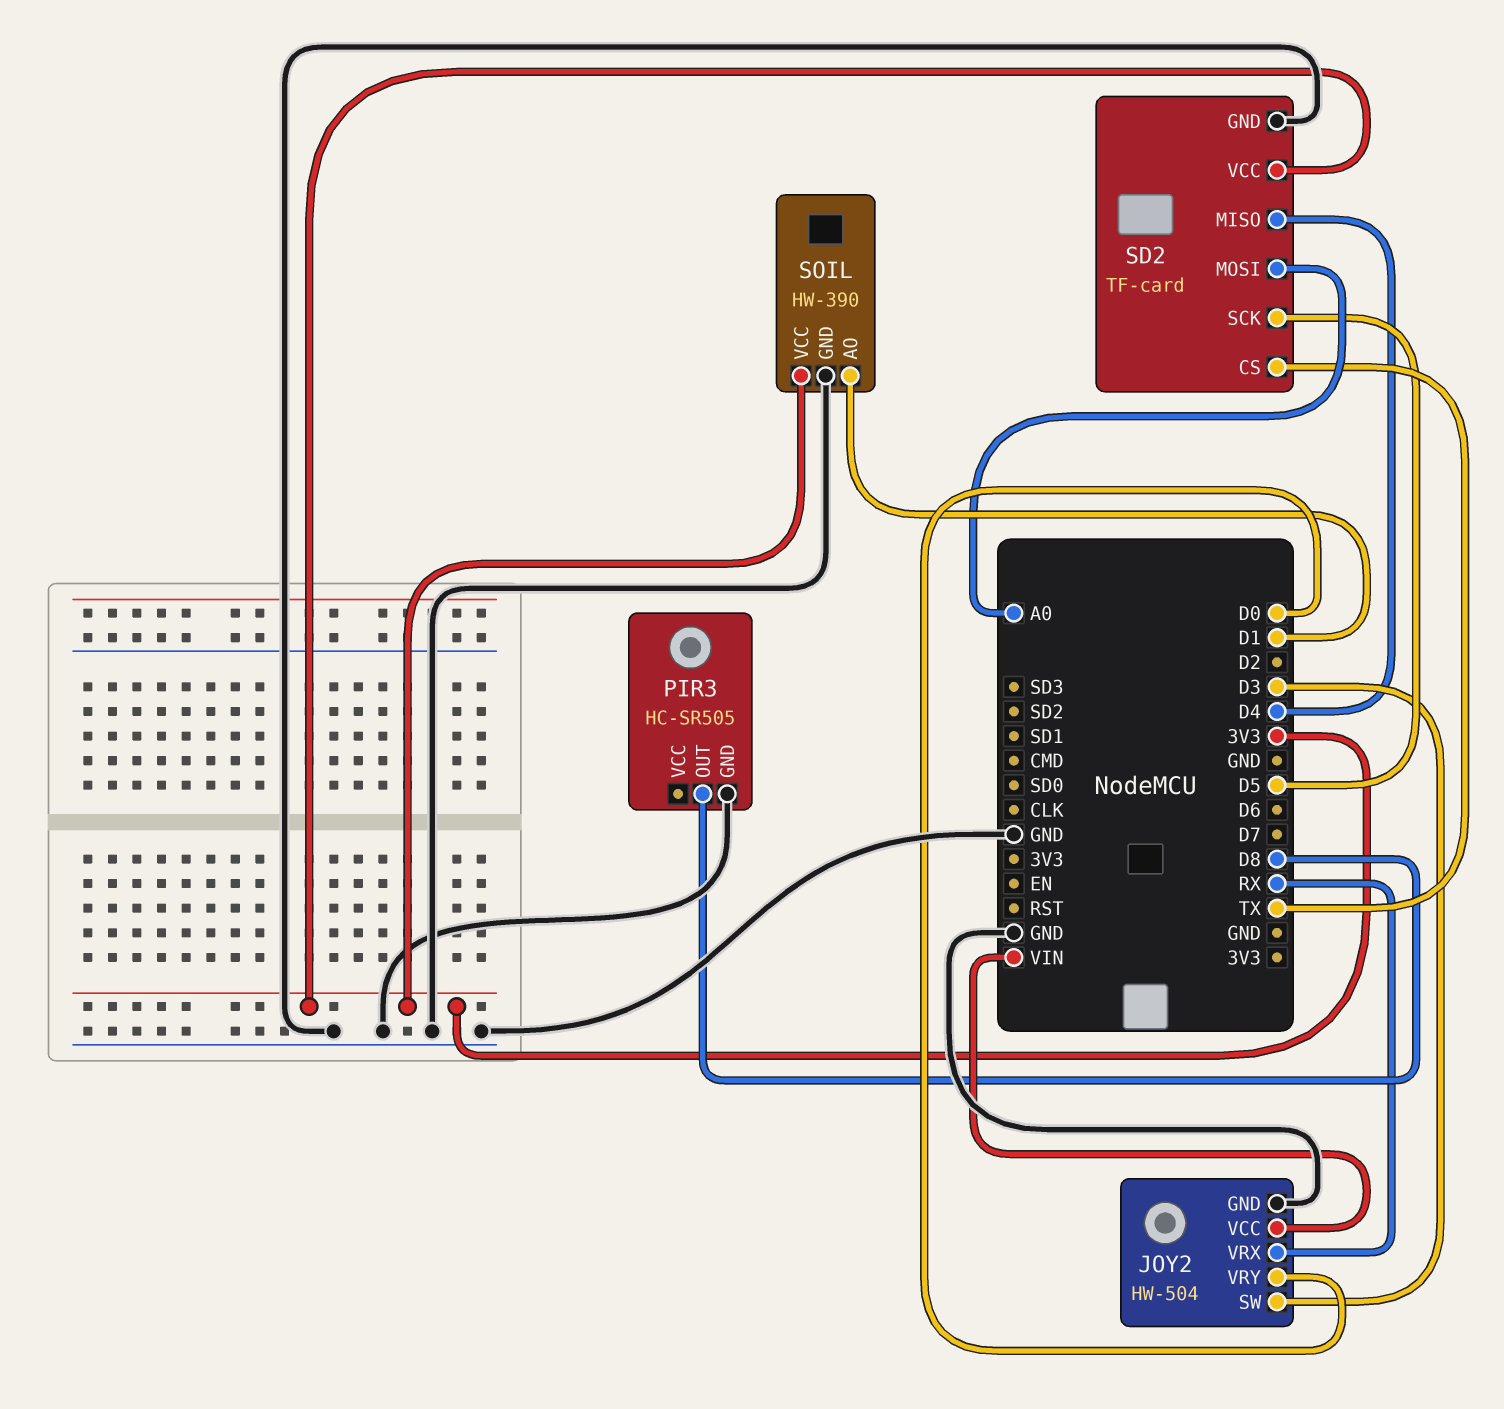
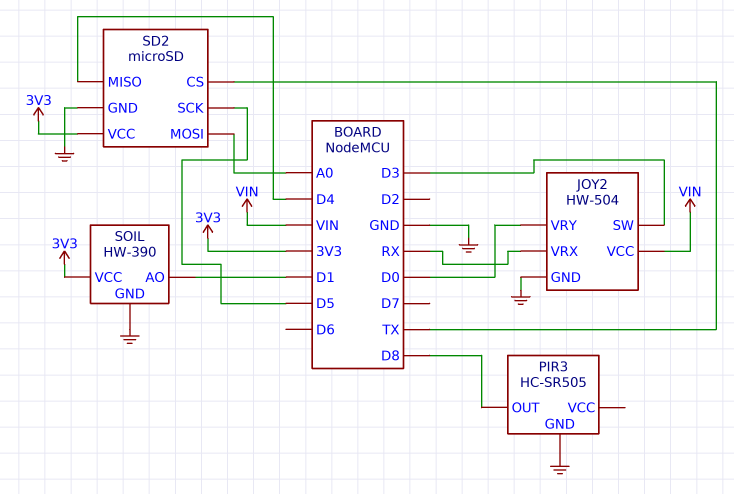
SD2: TF-card -> microSD

